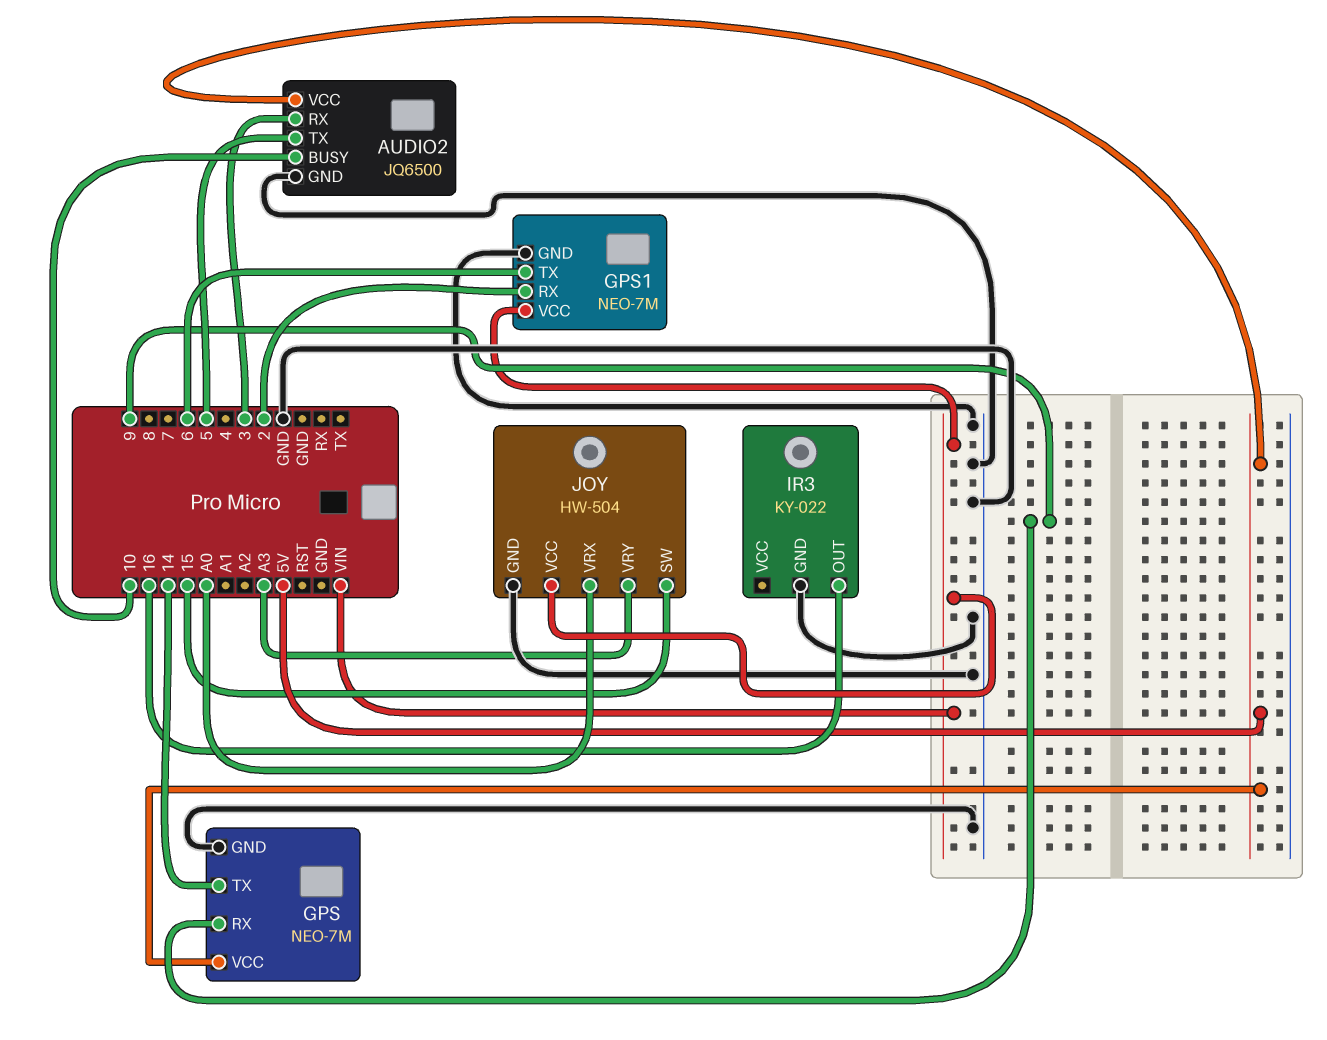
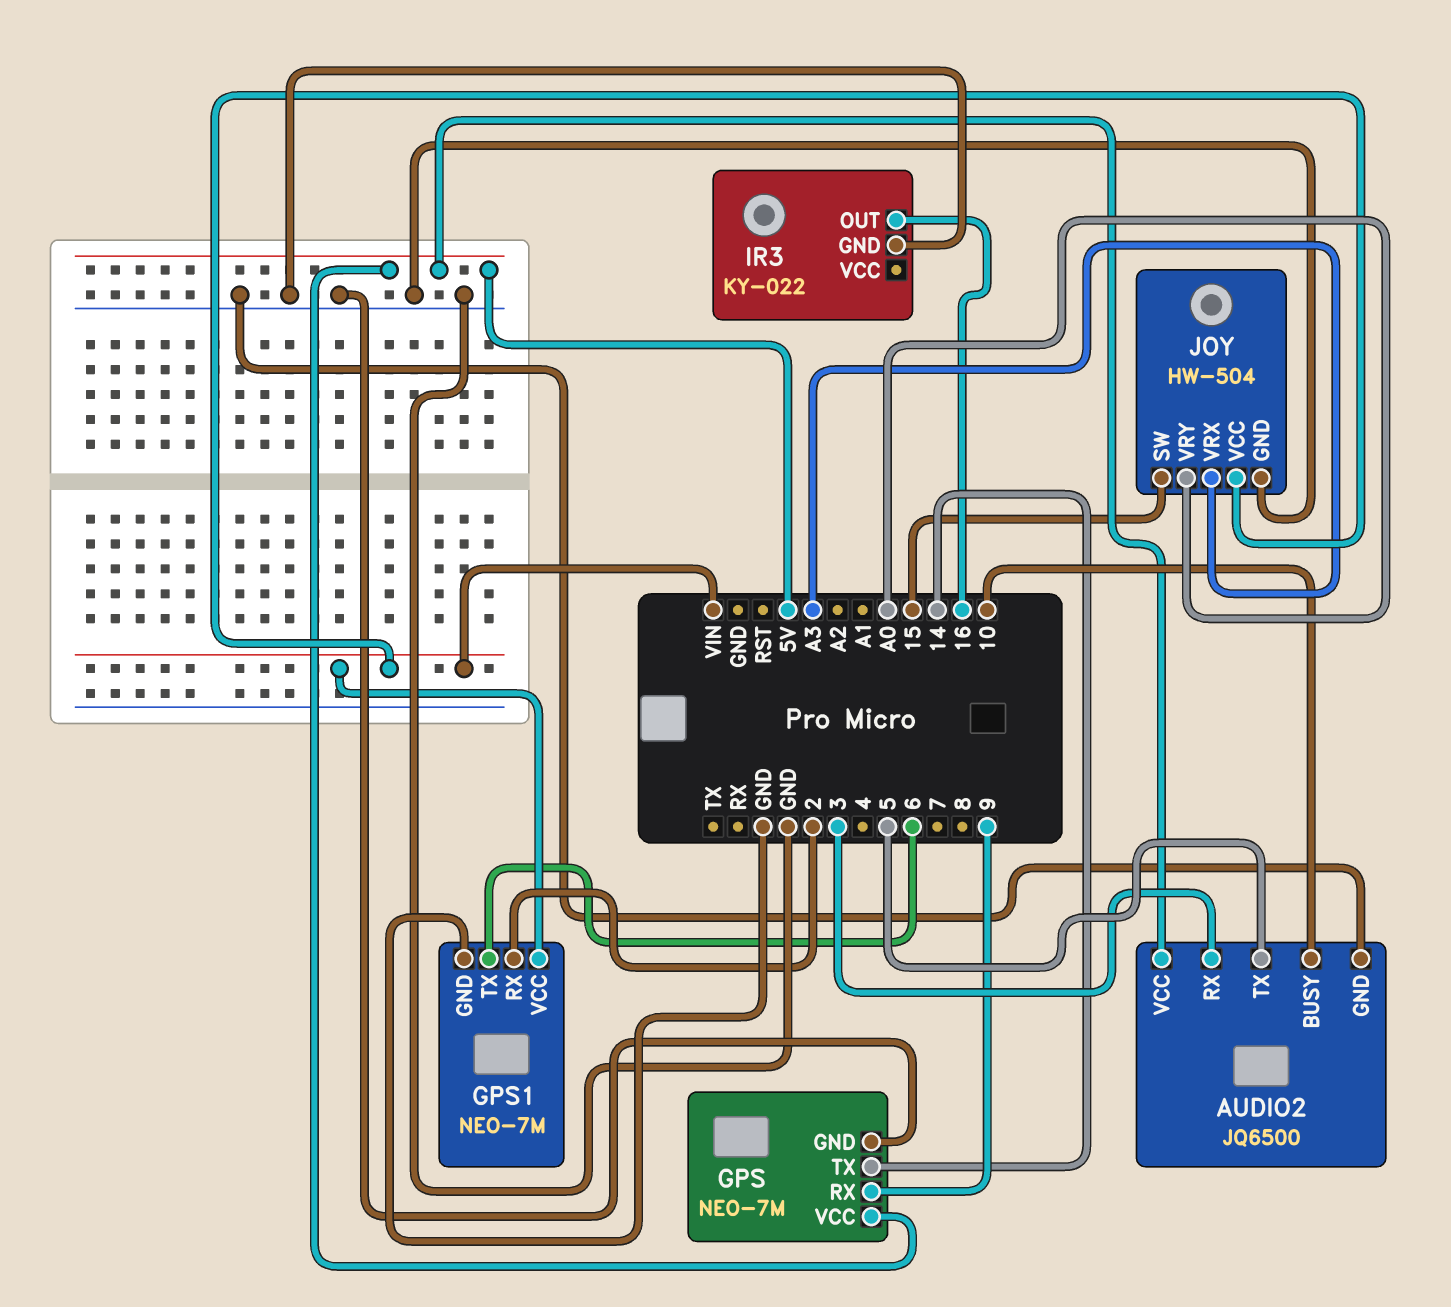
JOY pin VRX: A0 -> A3
JOY pin VRY: A3 -> A0

